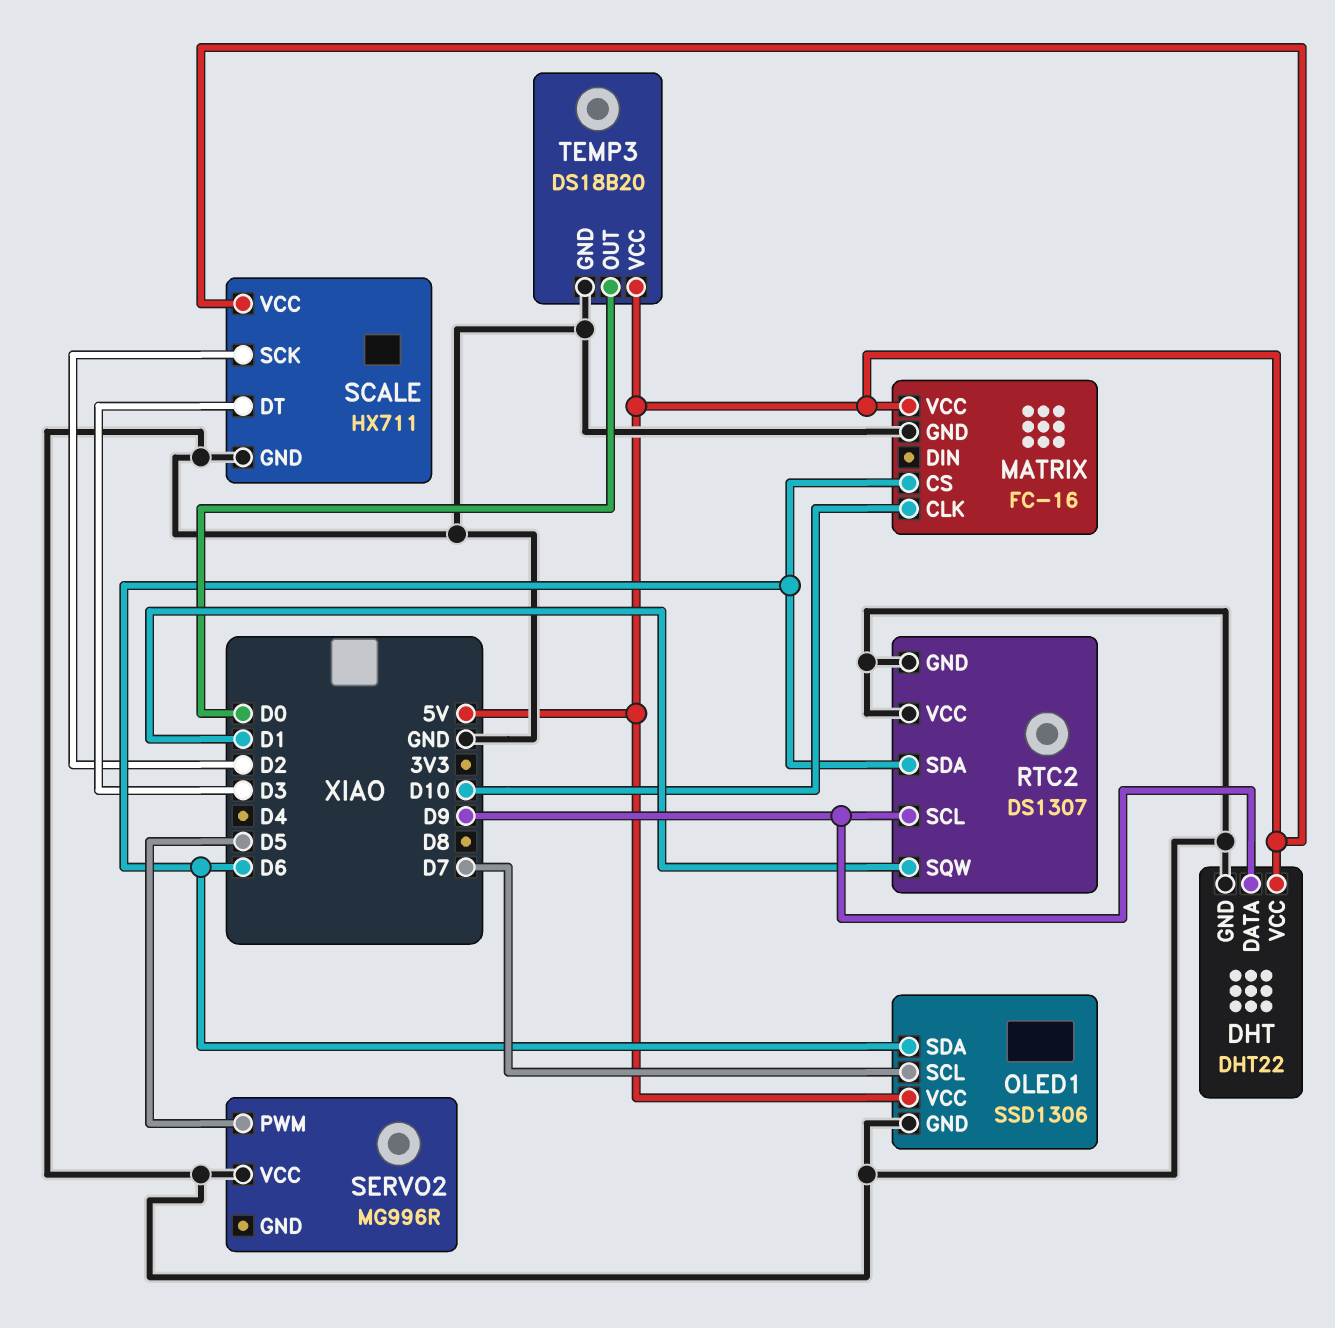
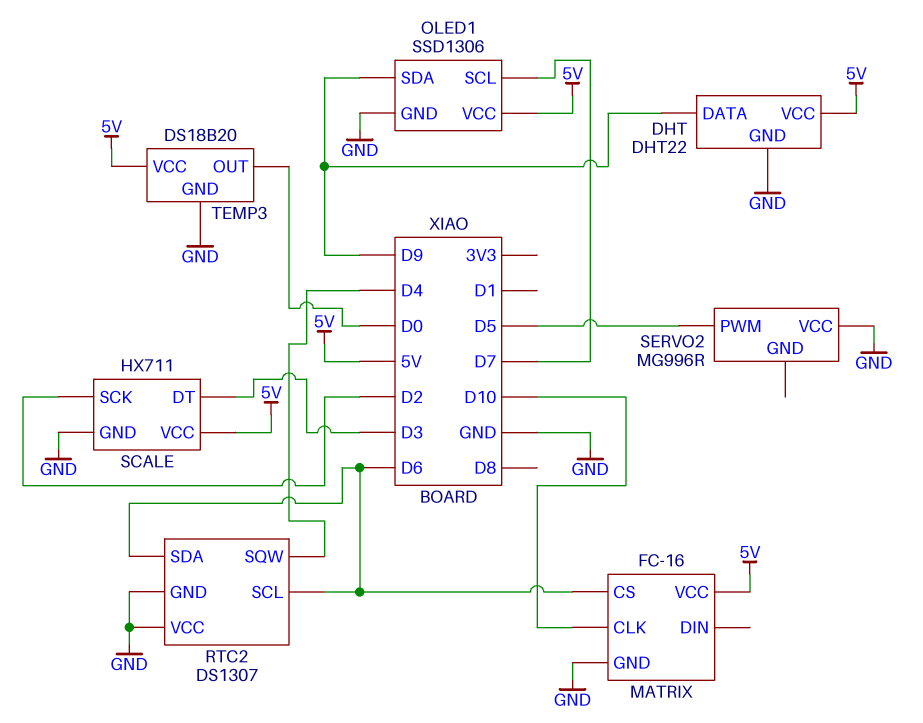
OLED1 pin SDA: D6 -> D9
RTC2 pin SCL: D9 -> D6
RTC2 pin SQW: D1 -> D4

